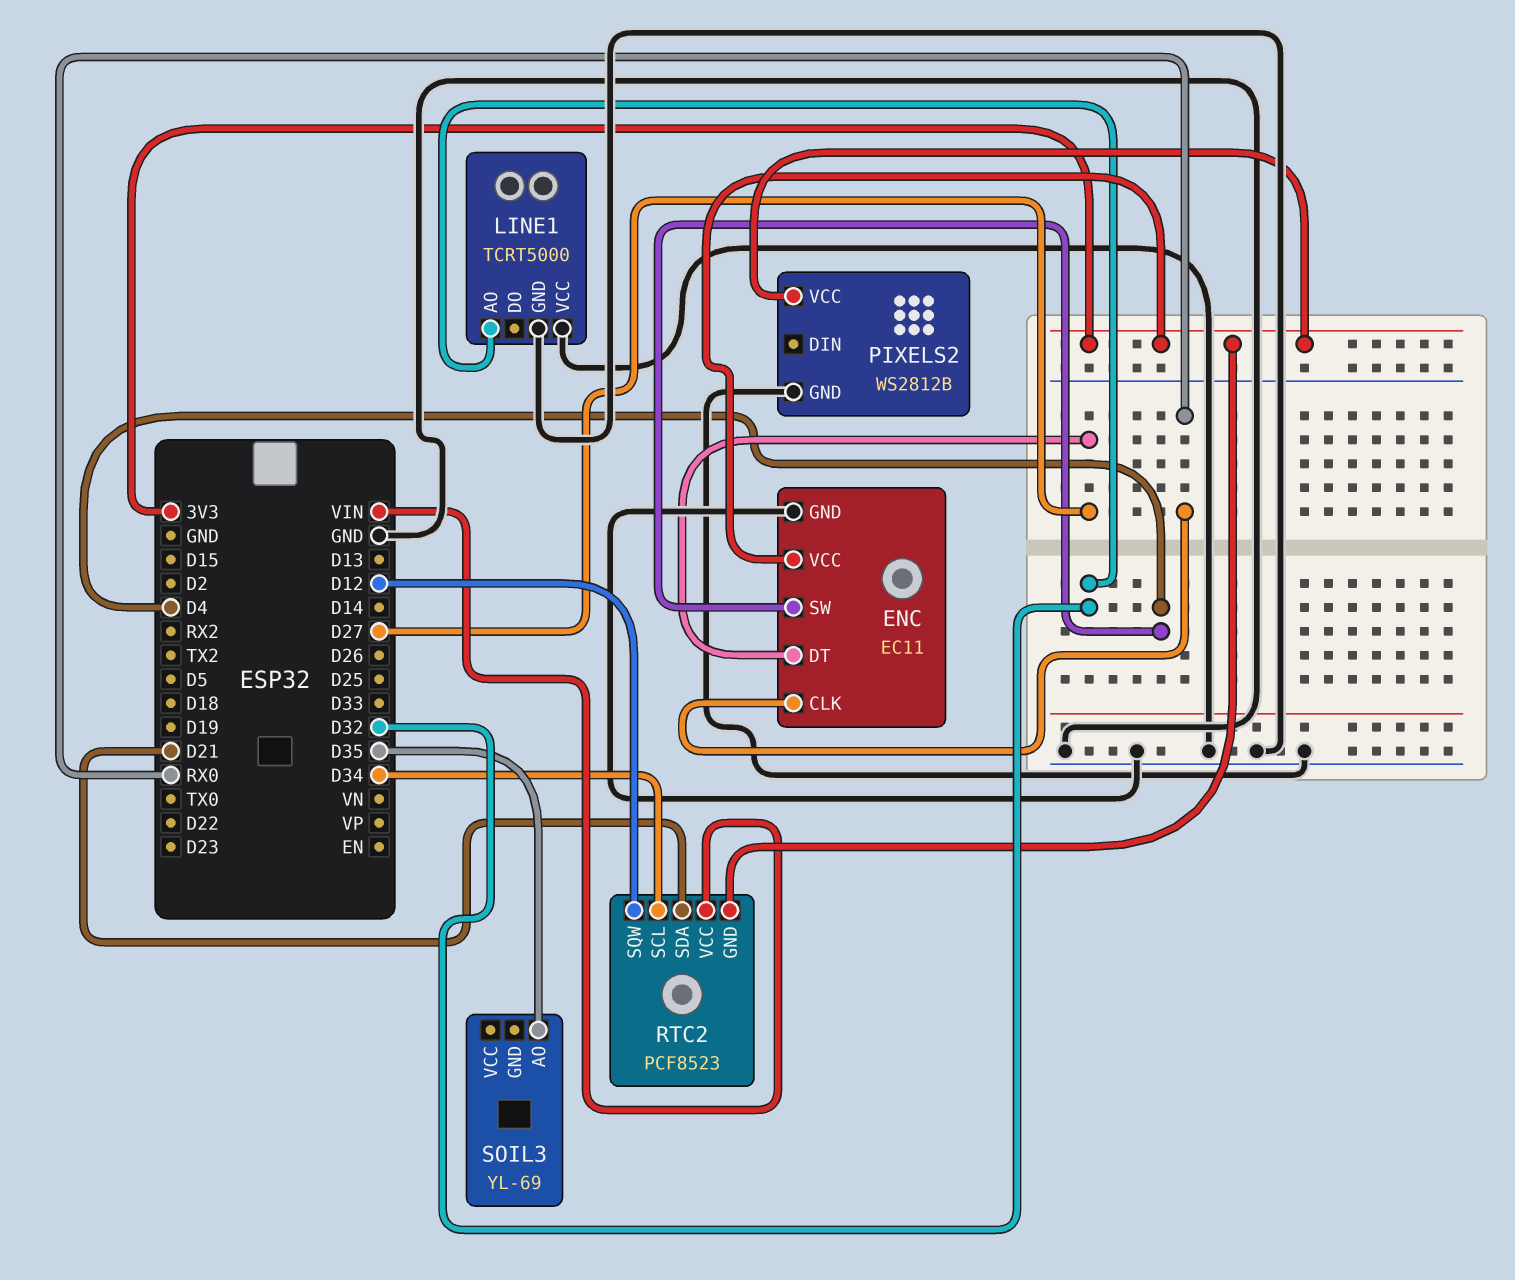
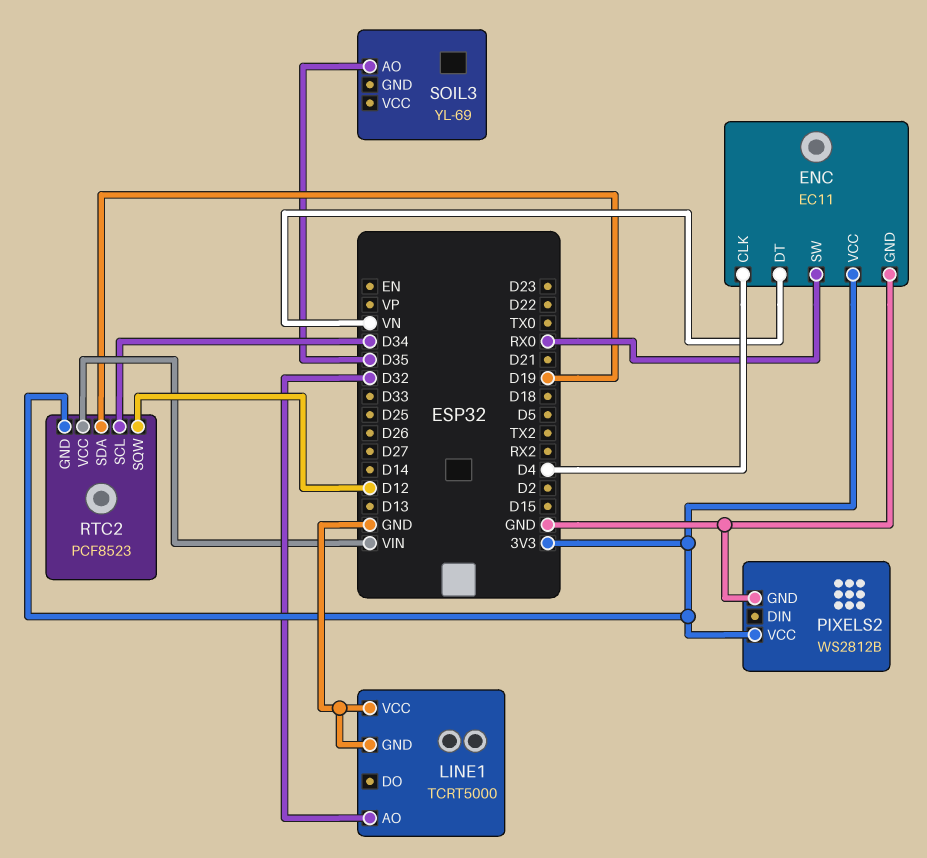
ENC pin CLK: RX0 -> D4
ENC pin DT: D27 -> VN
ENC pin SW: D4 -> RX0
RTC2 pin SDA: D21 -> D19

